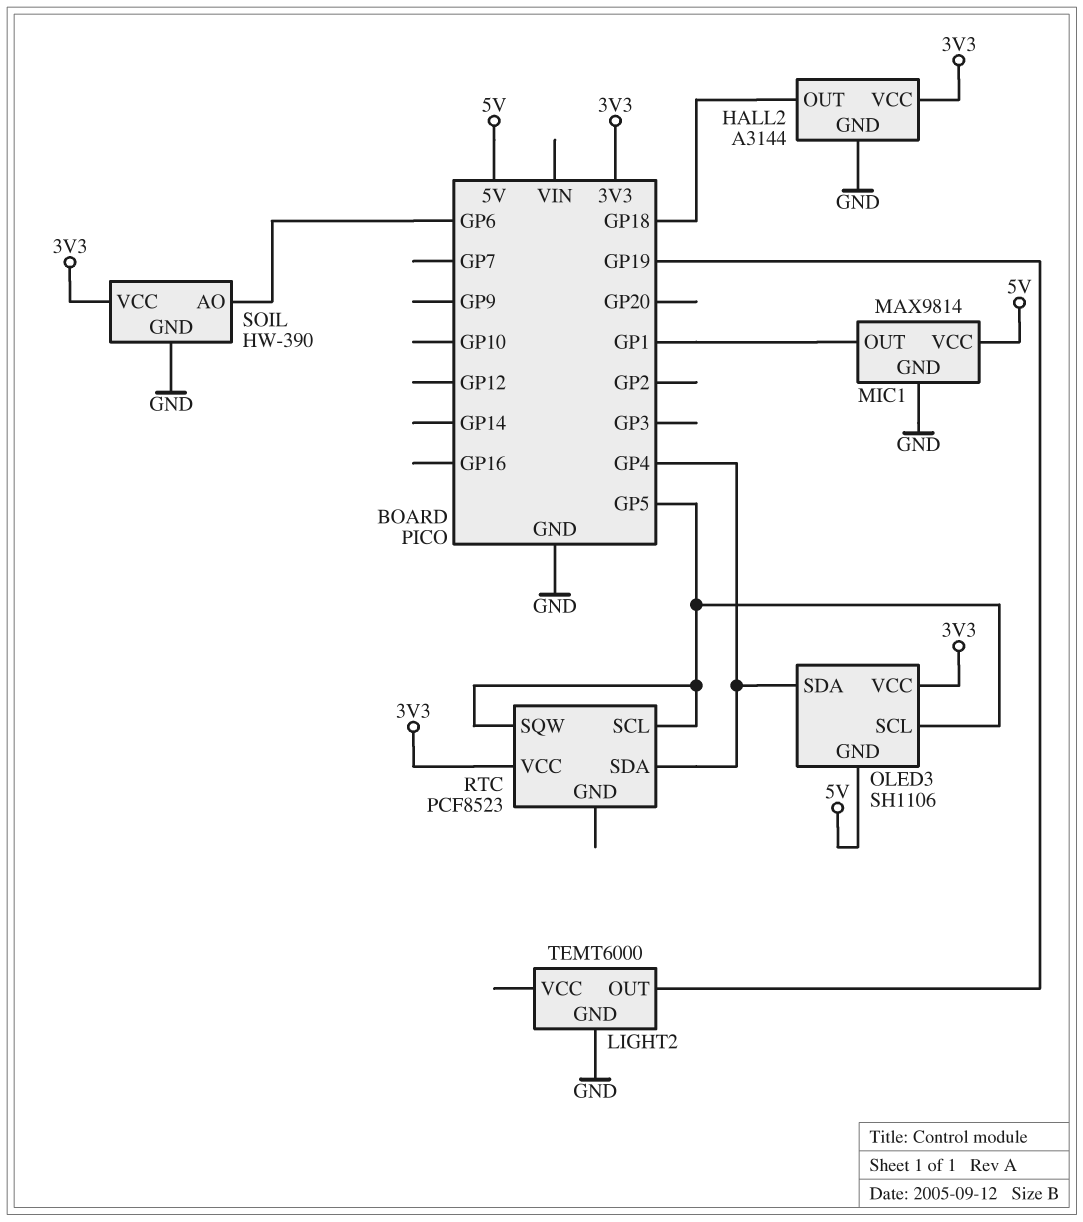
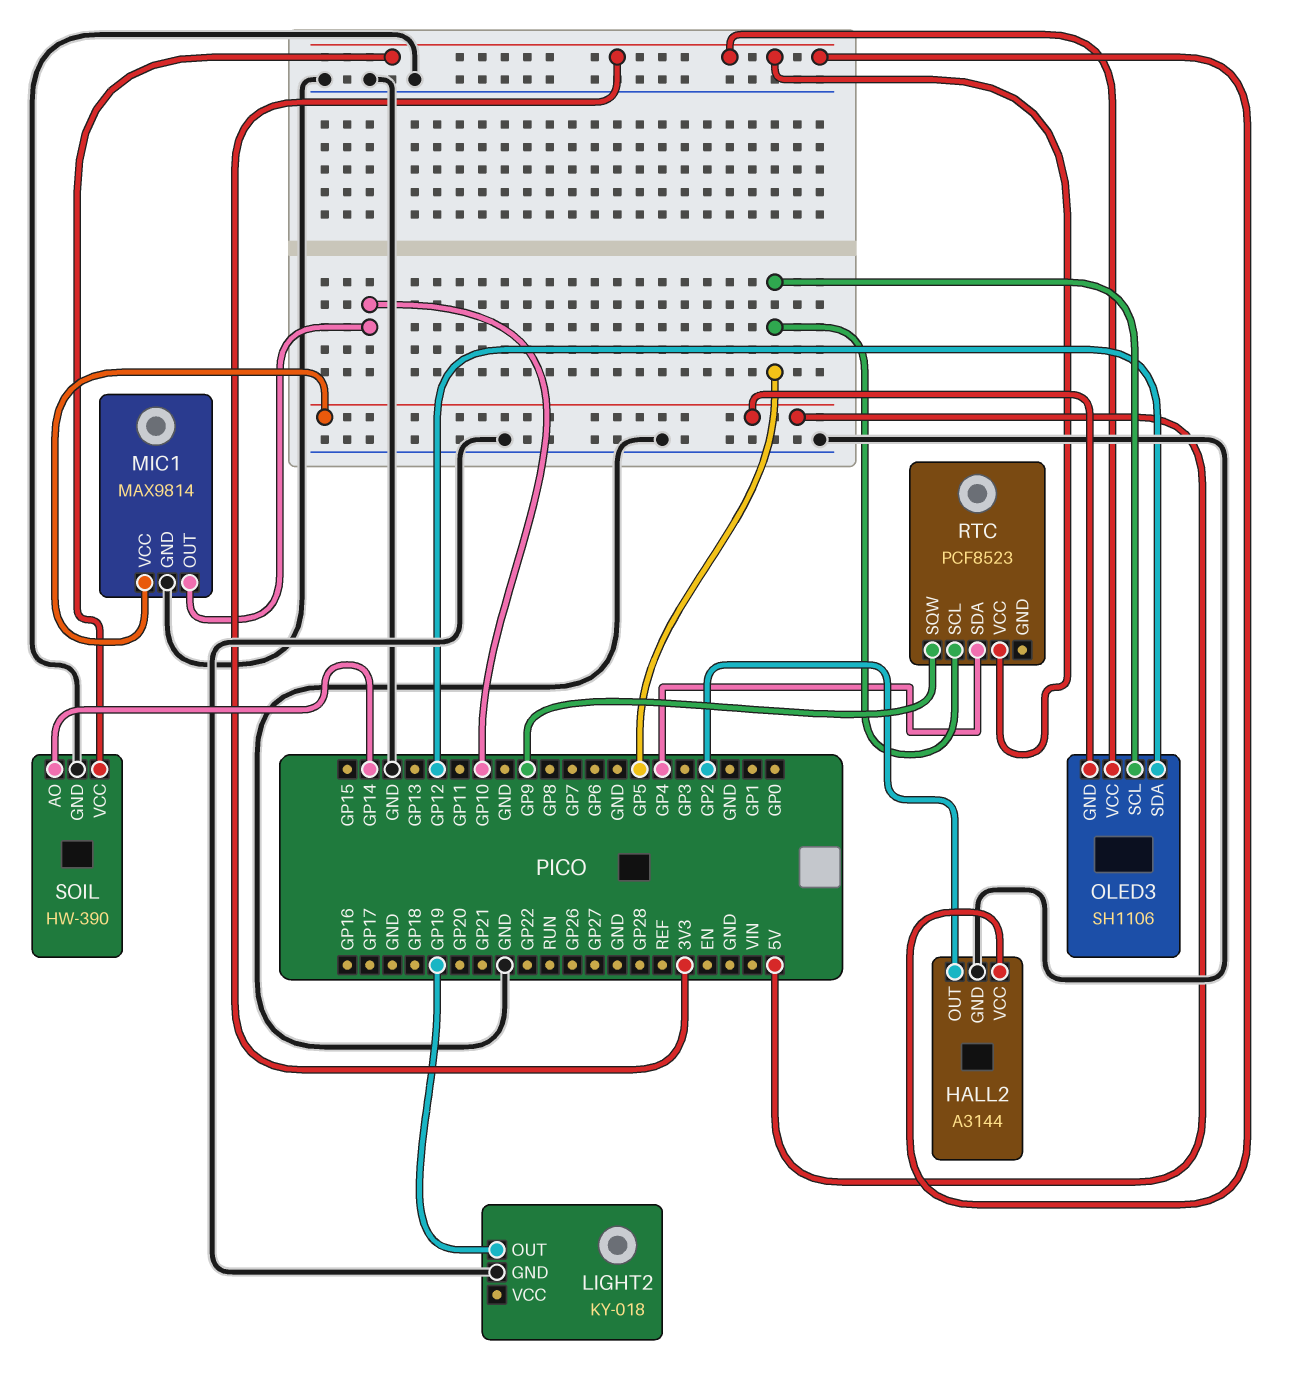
HALL2 pin OUT: GP18 -> GP2
LIGHT2: TEMT6000 -> KY-018
MIC1 pin OUT: GP1 -> GP10
OLED3 pin SDA: GP4 -> GP12
RTC pin SQW: GP5 -> GP9
SOIL pin AO: GP6 -> GP14

